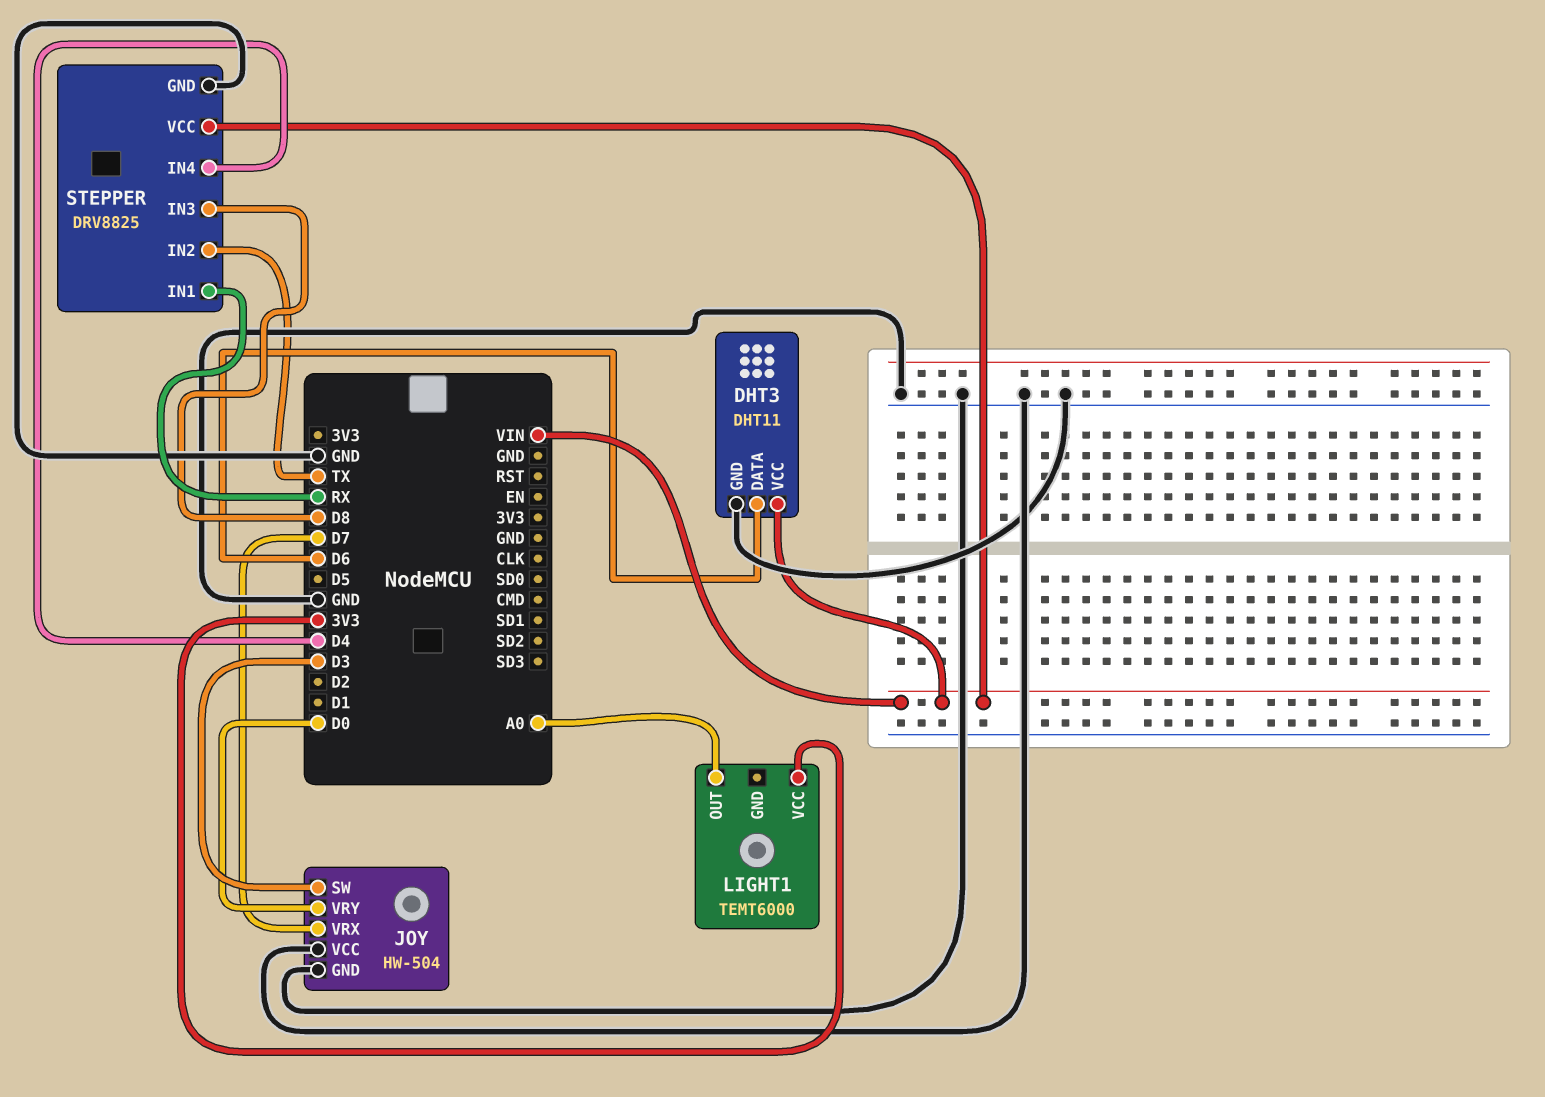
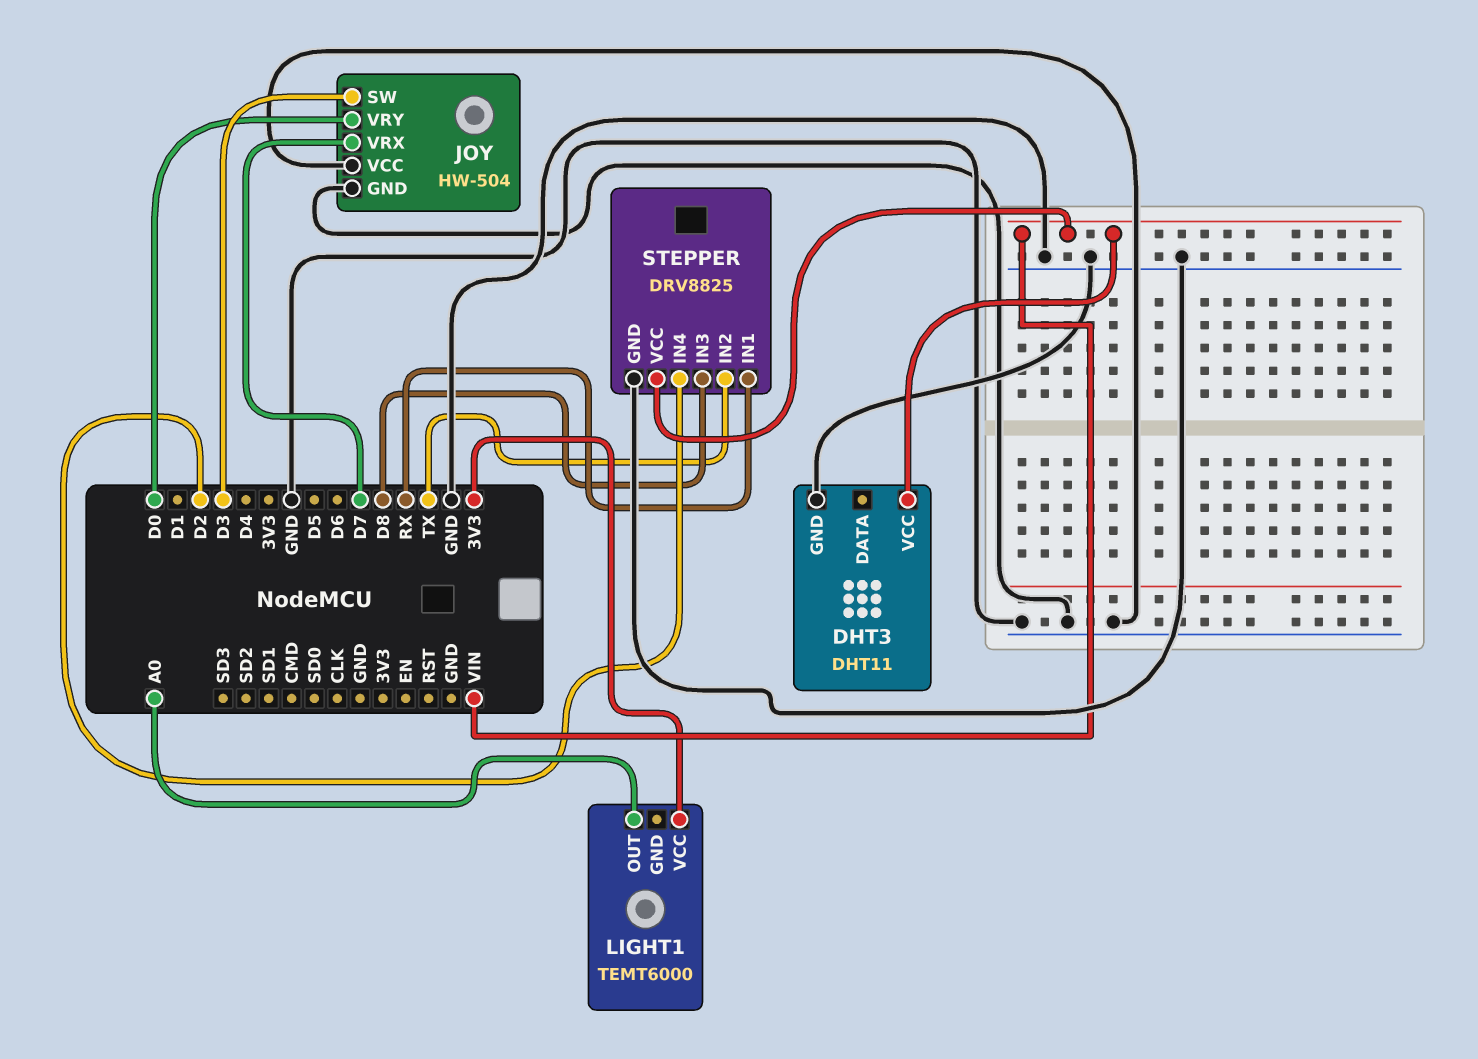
DHT3 pin DATA: D6 -> none
STEPPER pin IN4: D4 -> D2

